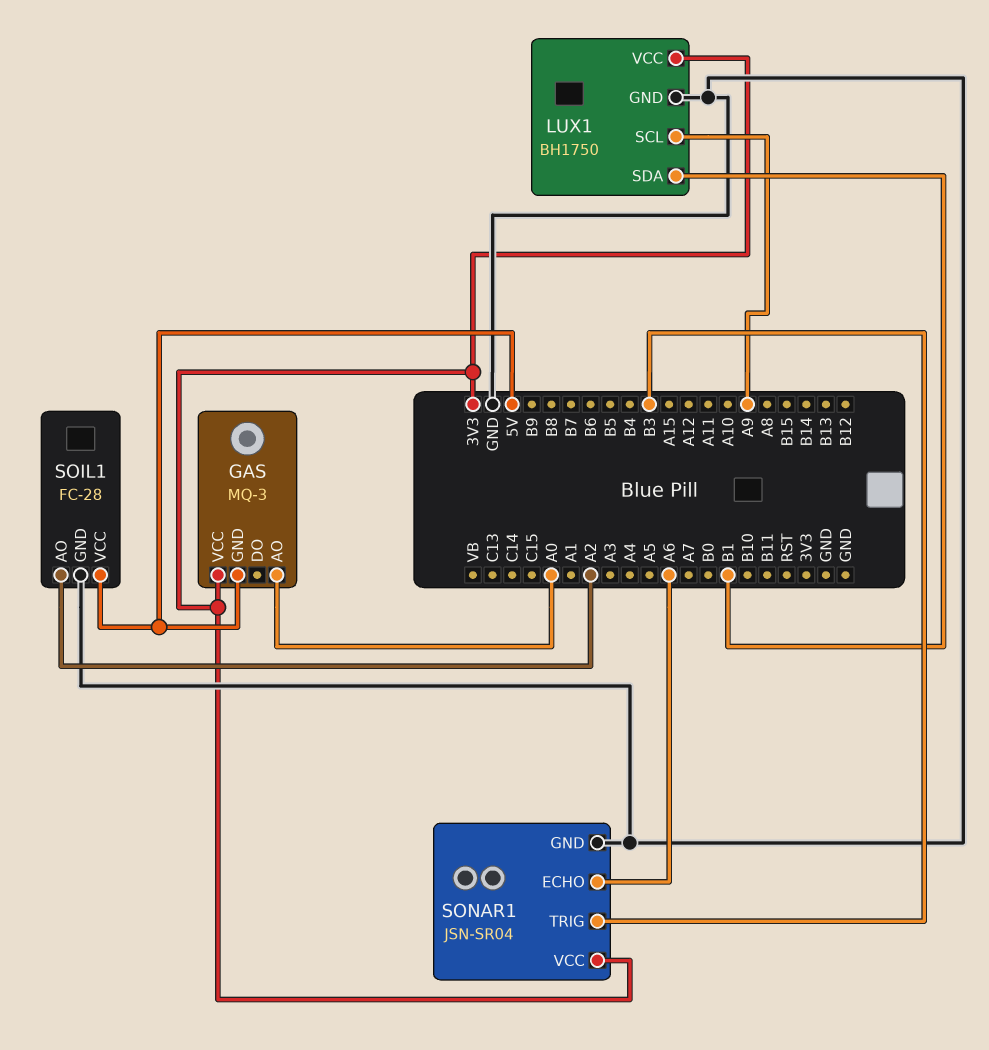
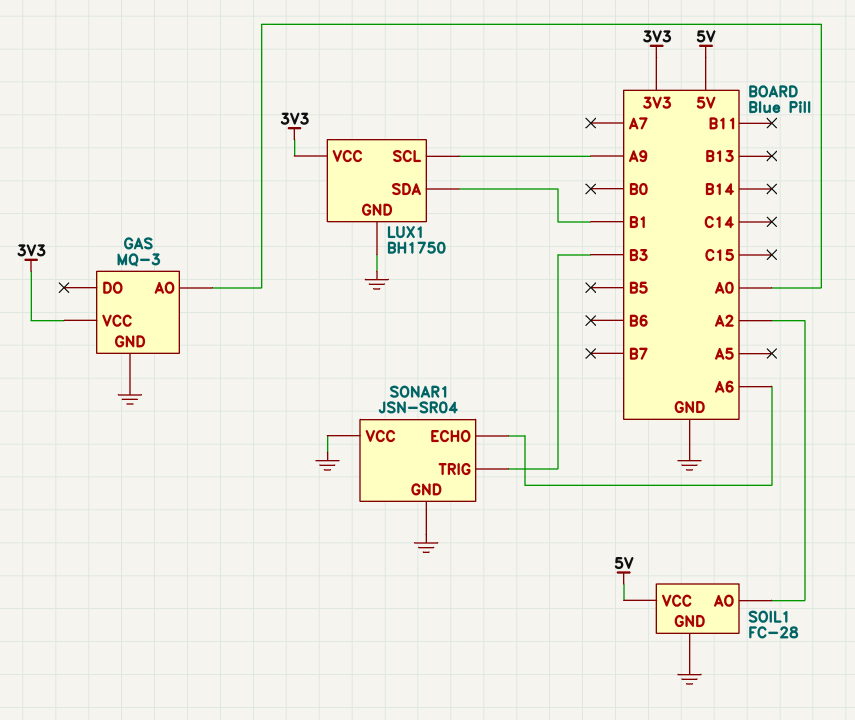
GAS pin GND: 5V -> GND
SONAR1 pin VCC: 3V3 -> GND

